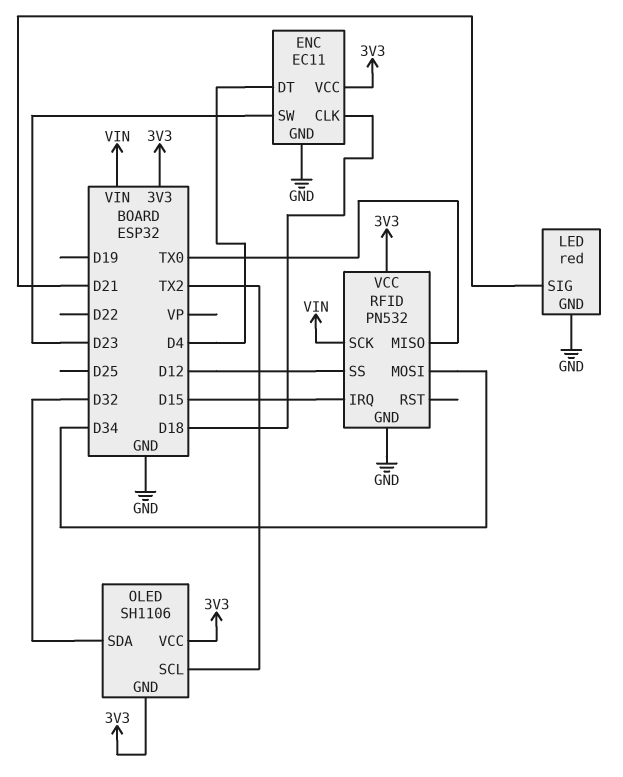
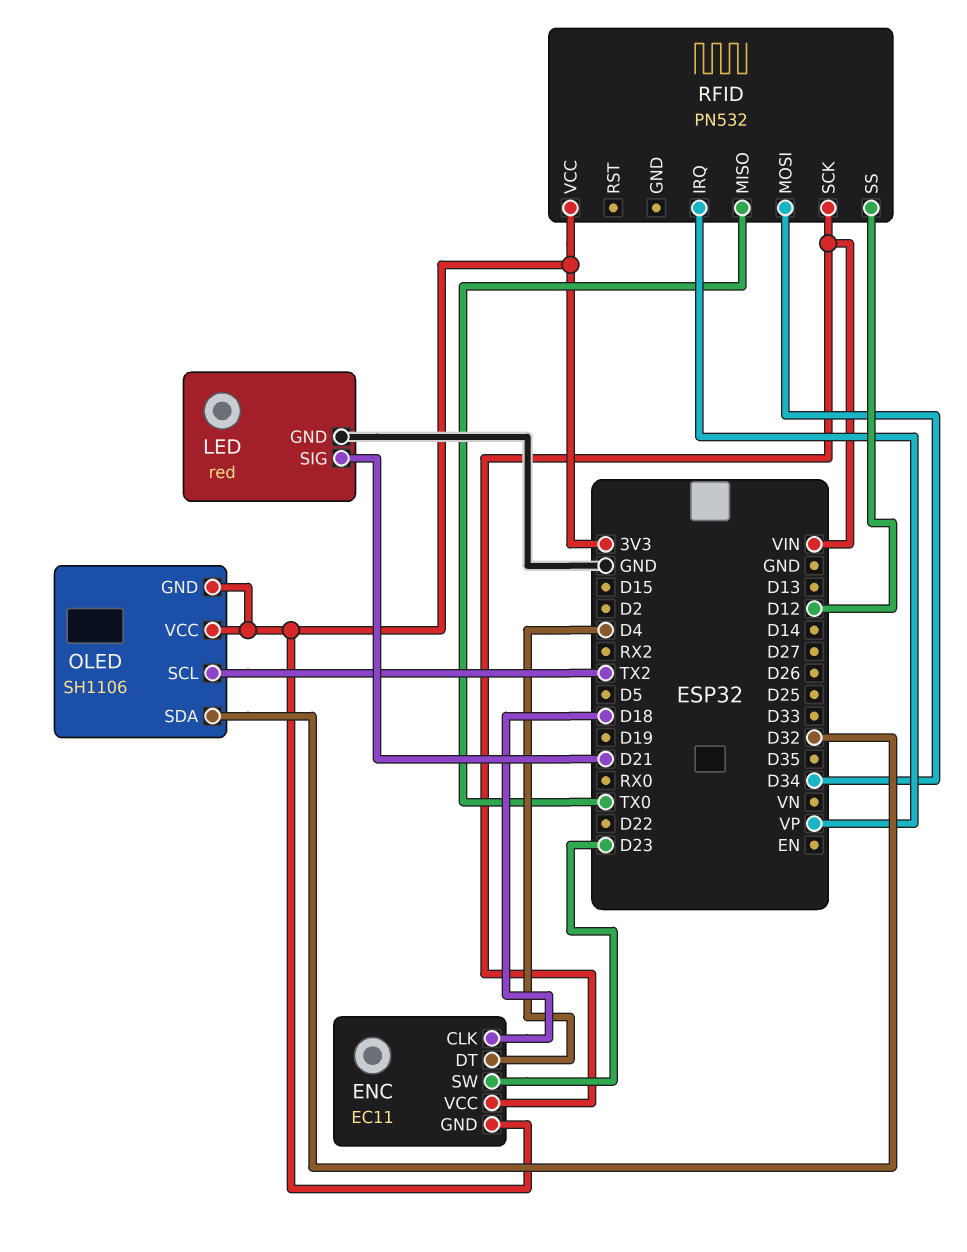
ENC pin GND: GND -> 3V3
ENC pin VCC: 3V3 -> VIN
RFID pin GND: GND -> none
RFID pin IRQ: D15 -> VP

